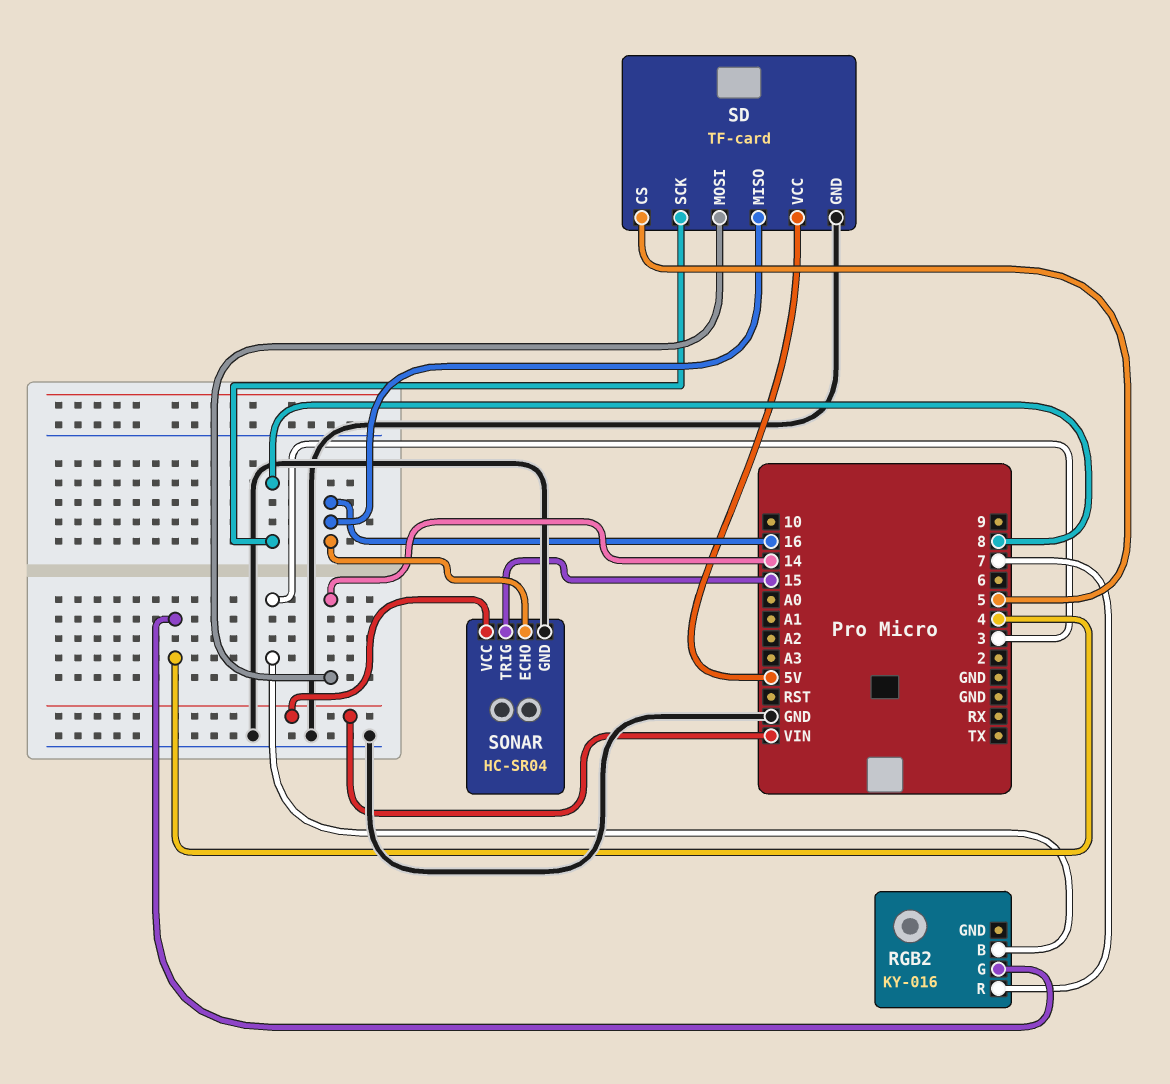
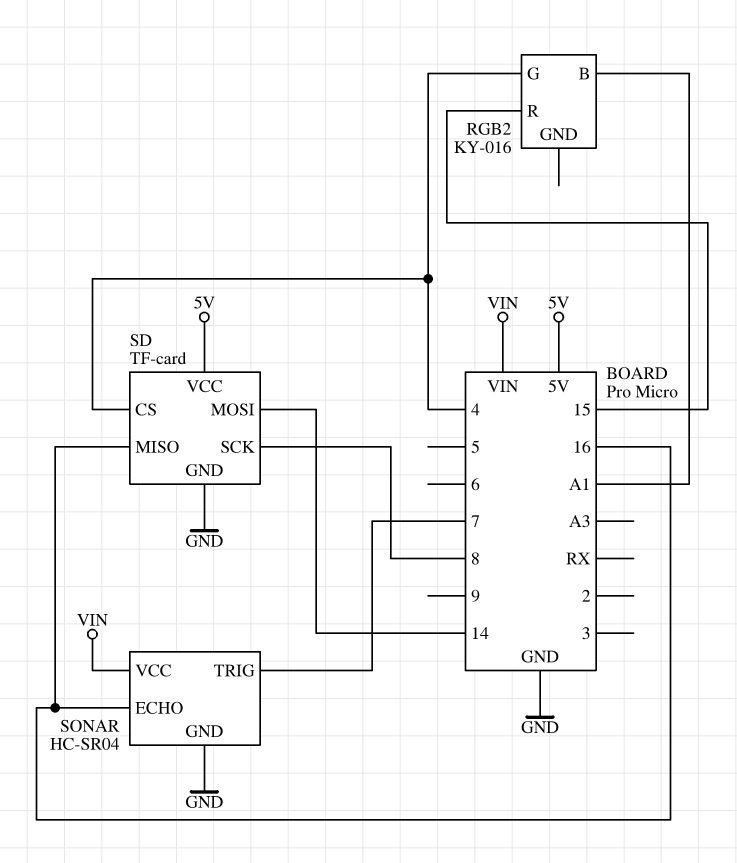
RGB2 pin B: 3 -> A1
RGB2 pin R: 7 -> 15
SD pin CS: 5 -> 4
SONAR pin TRIG: 15 -> 7

